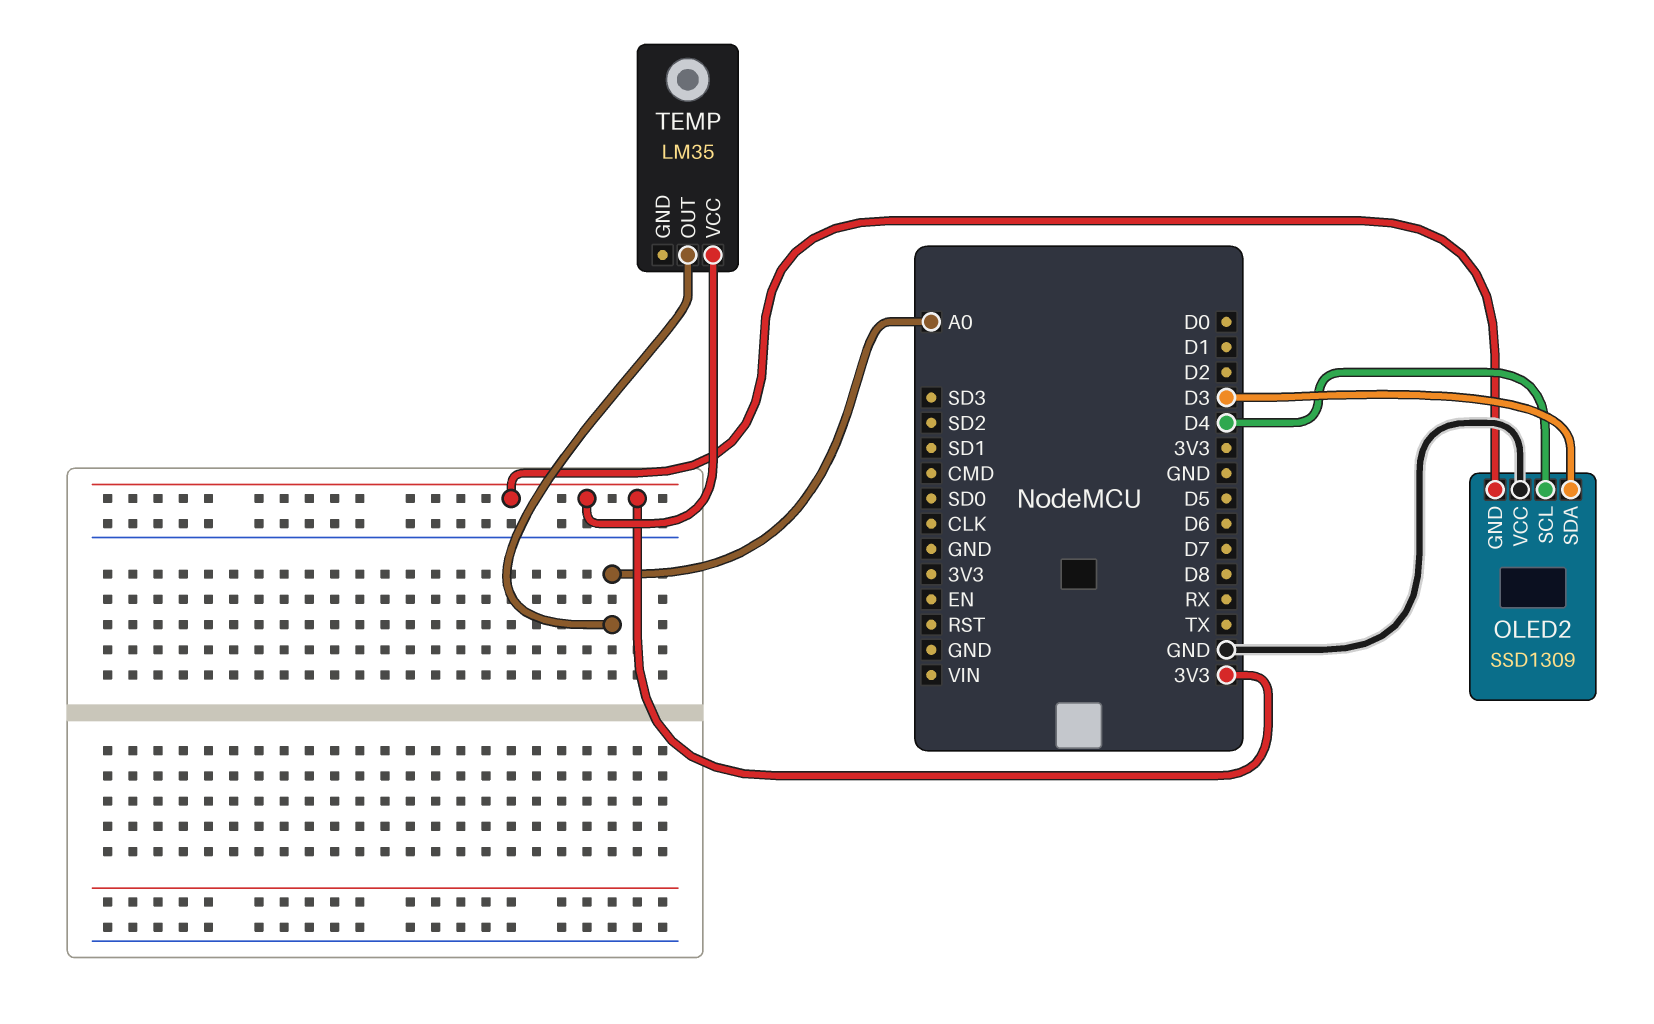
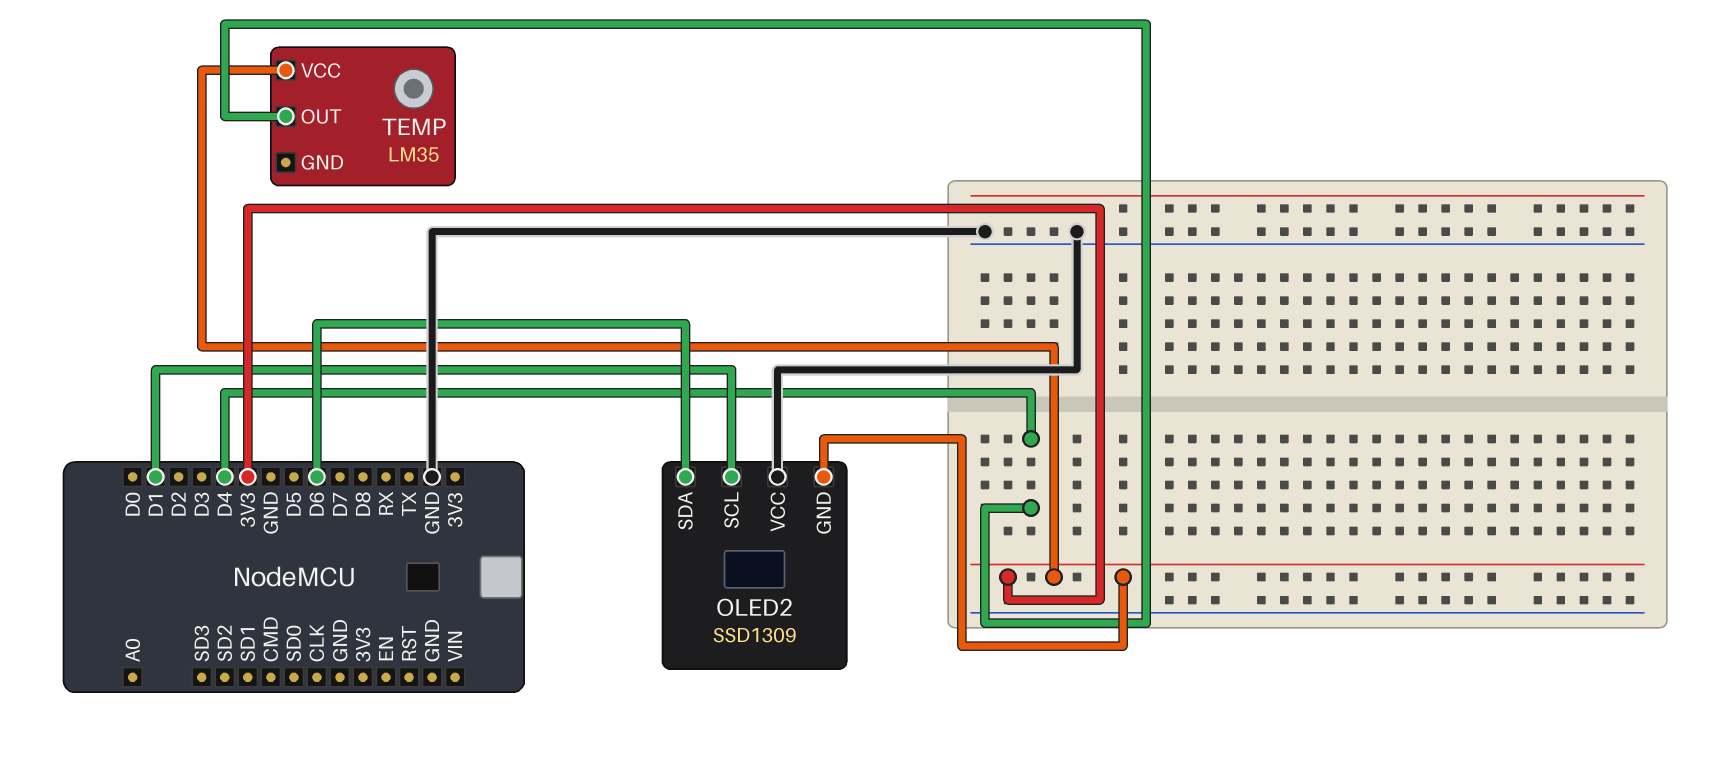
OLED2 pin SCL: D4 -> D1
OLED2 pin SDA: D3 -> D6
TEMP pin OUT: A0 -> D4

